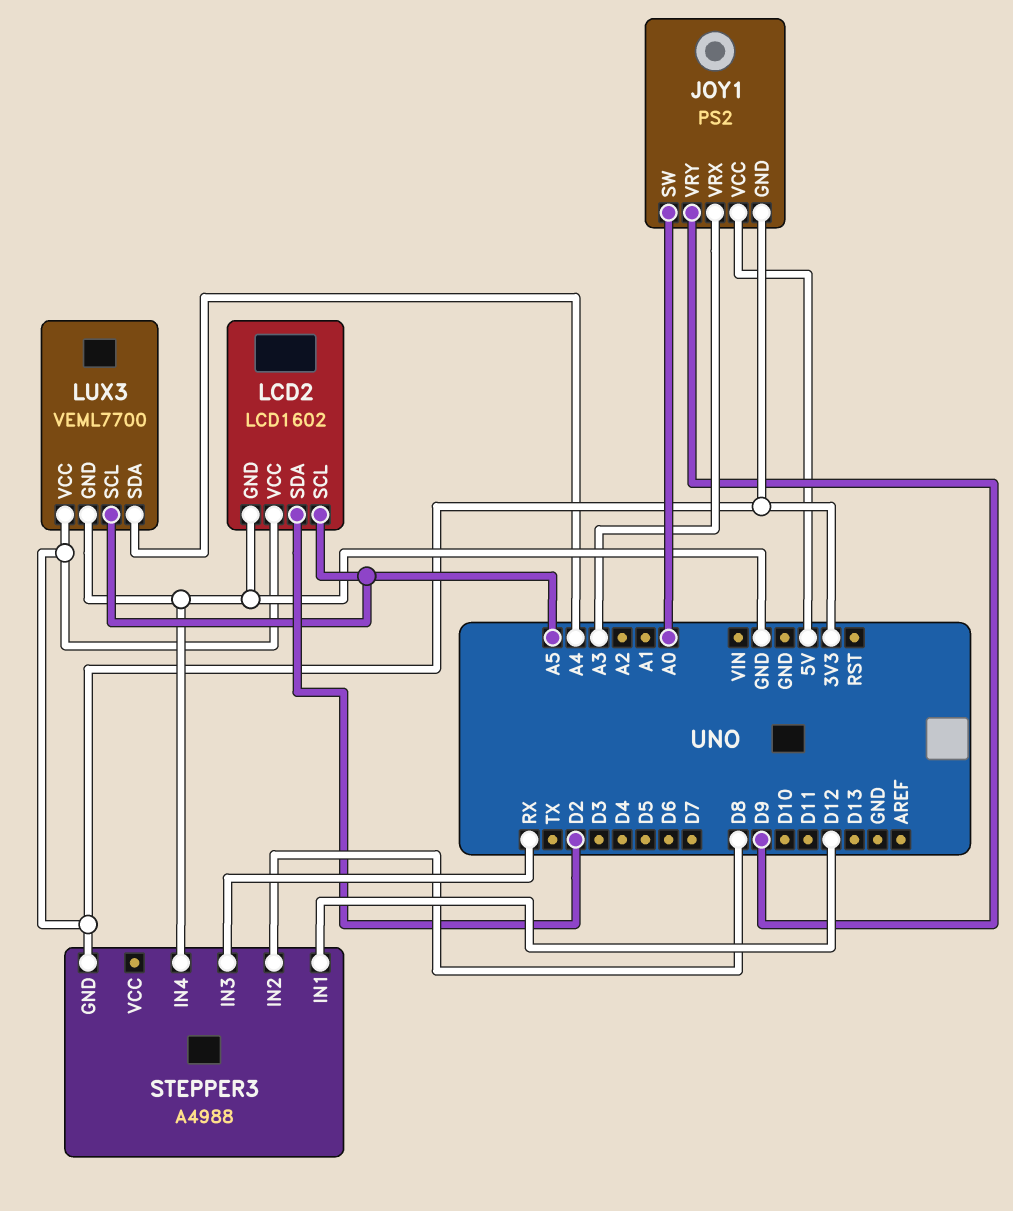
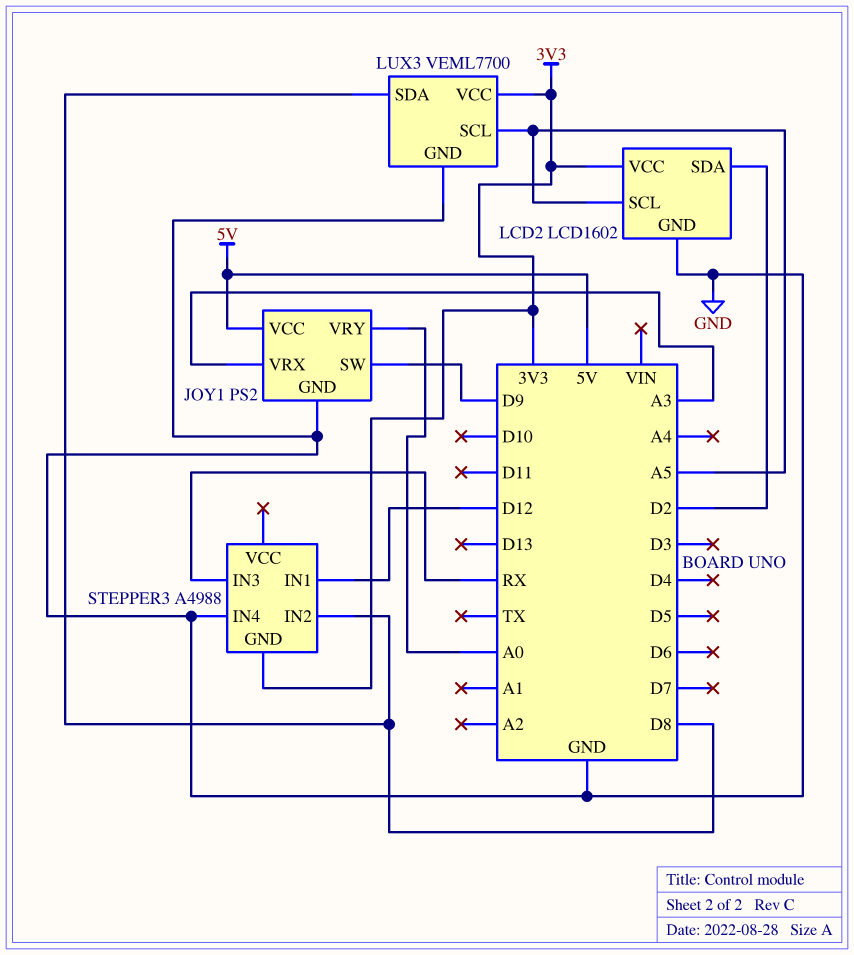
JOY1 pin GND: 3V3 -> GND
JOY1 pin SW: A0 -> D9
JOY1 pin VRY: D9 -> A0
LUX3 pin SDA: A4 -> D8

